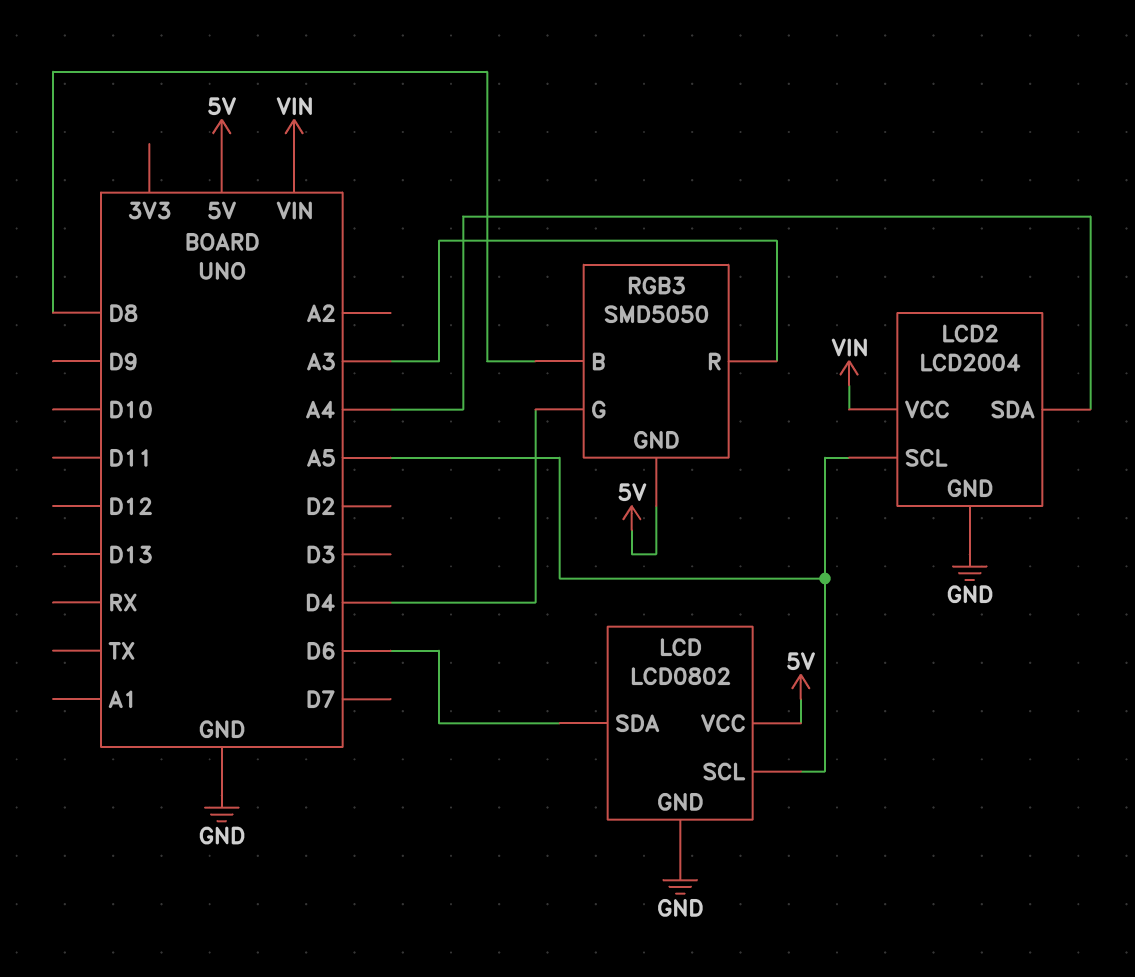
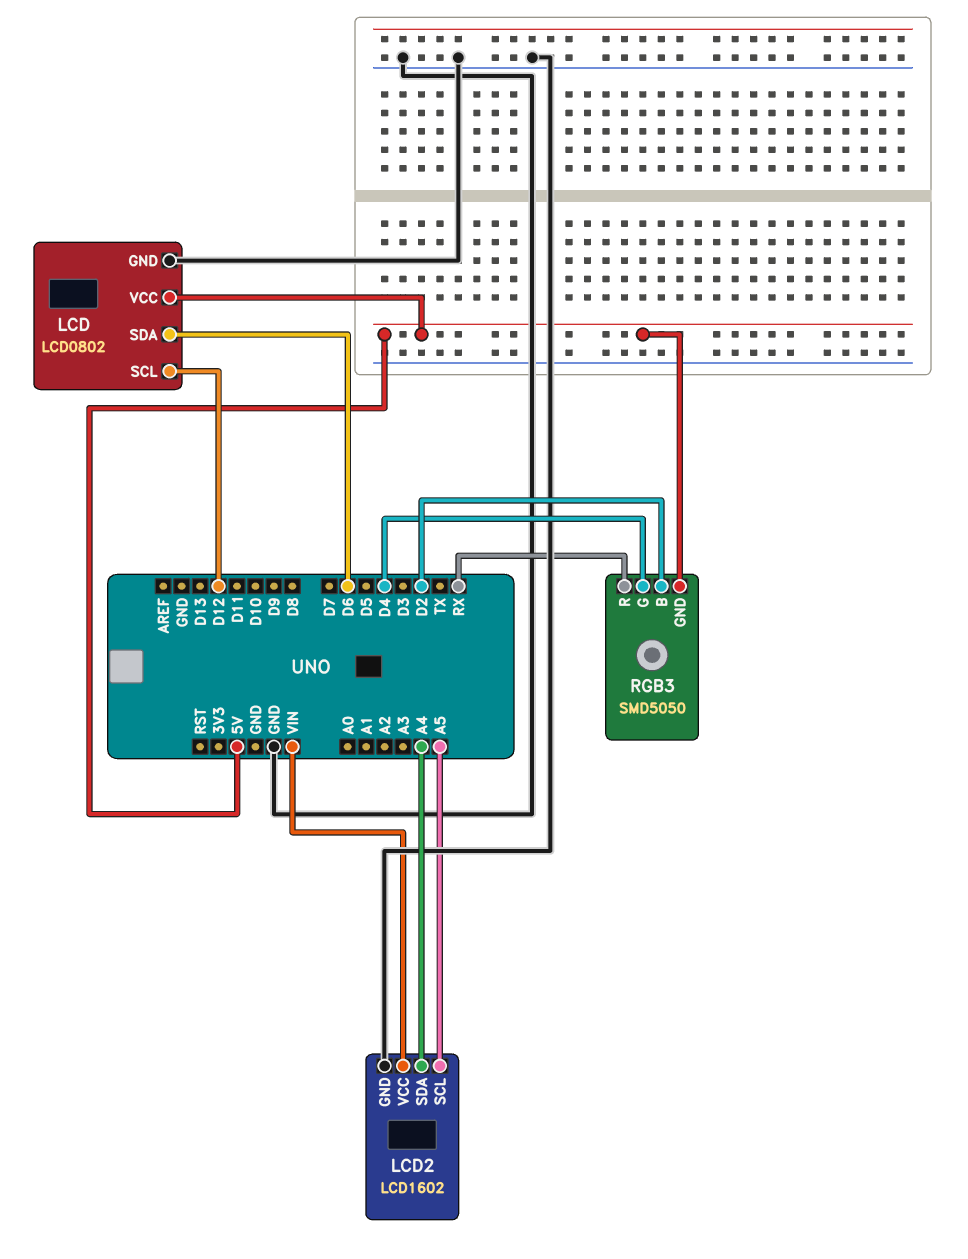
LCD pin SCL: A5 -> D12
LCD2: LCD2004 -> LCD1602
RGB3 pin B: D8 -> D2
RGB3 pin R: A3 -> RX

